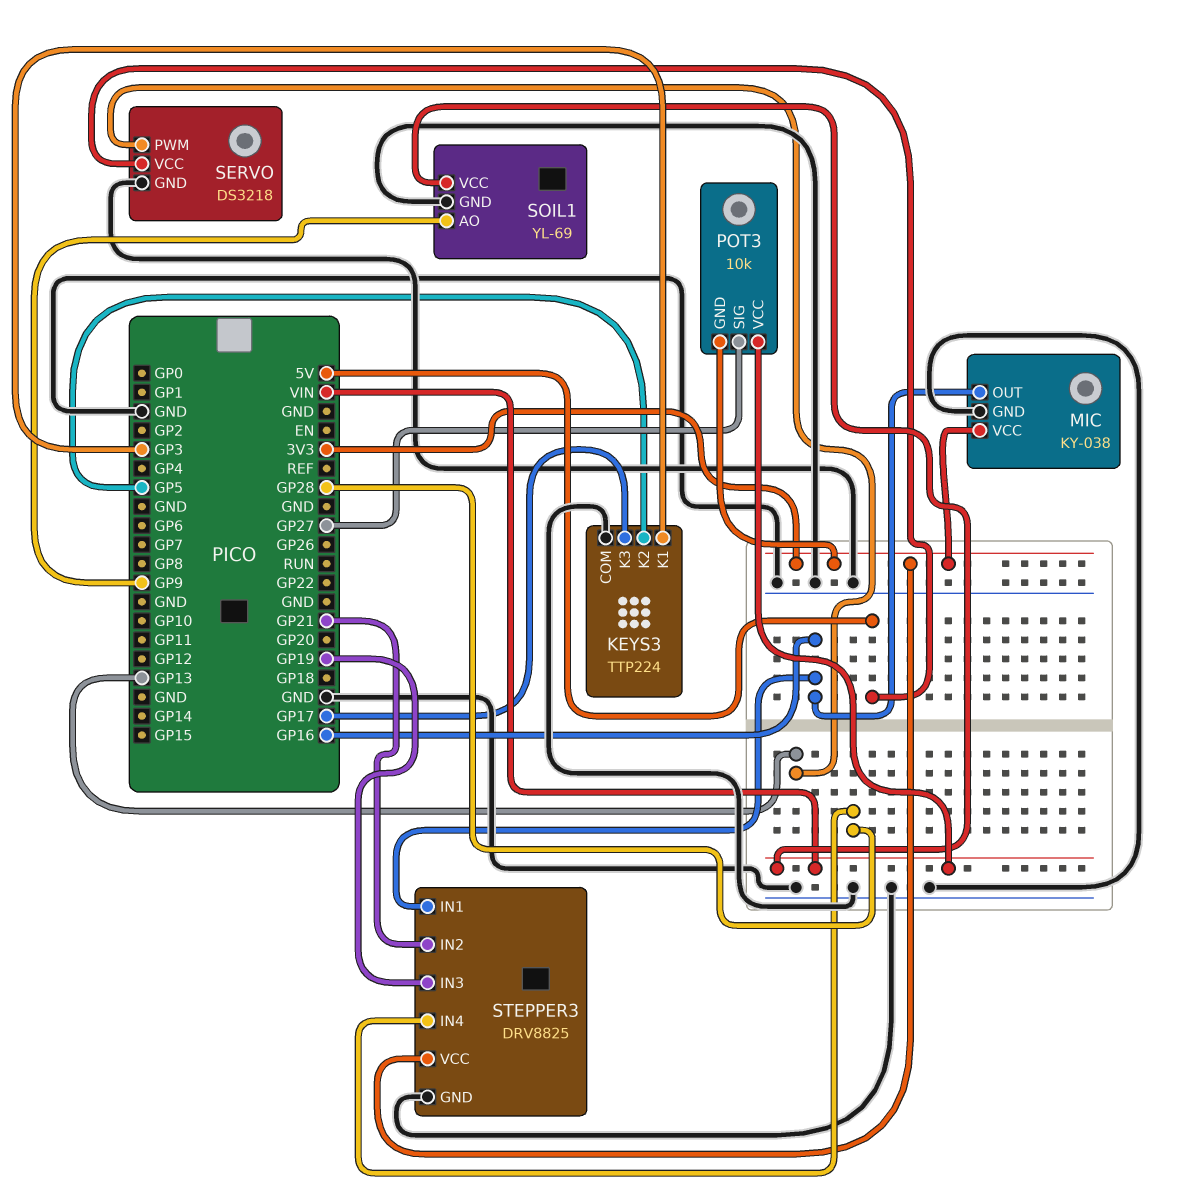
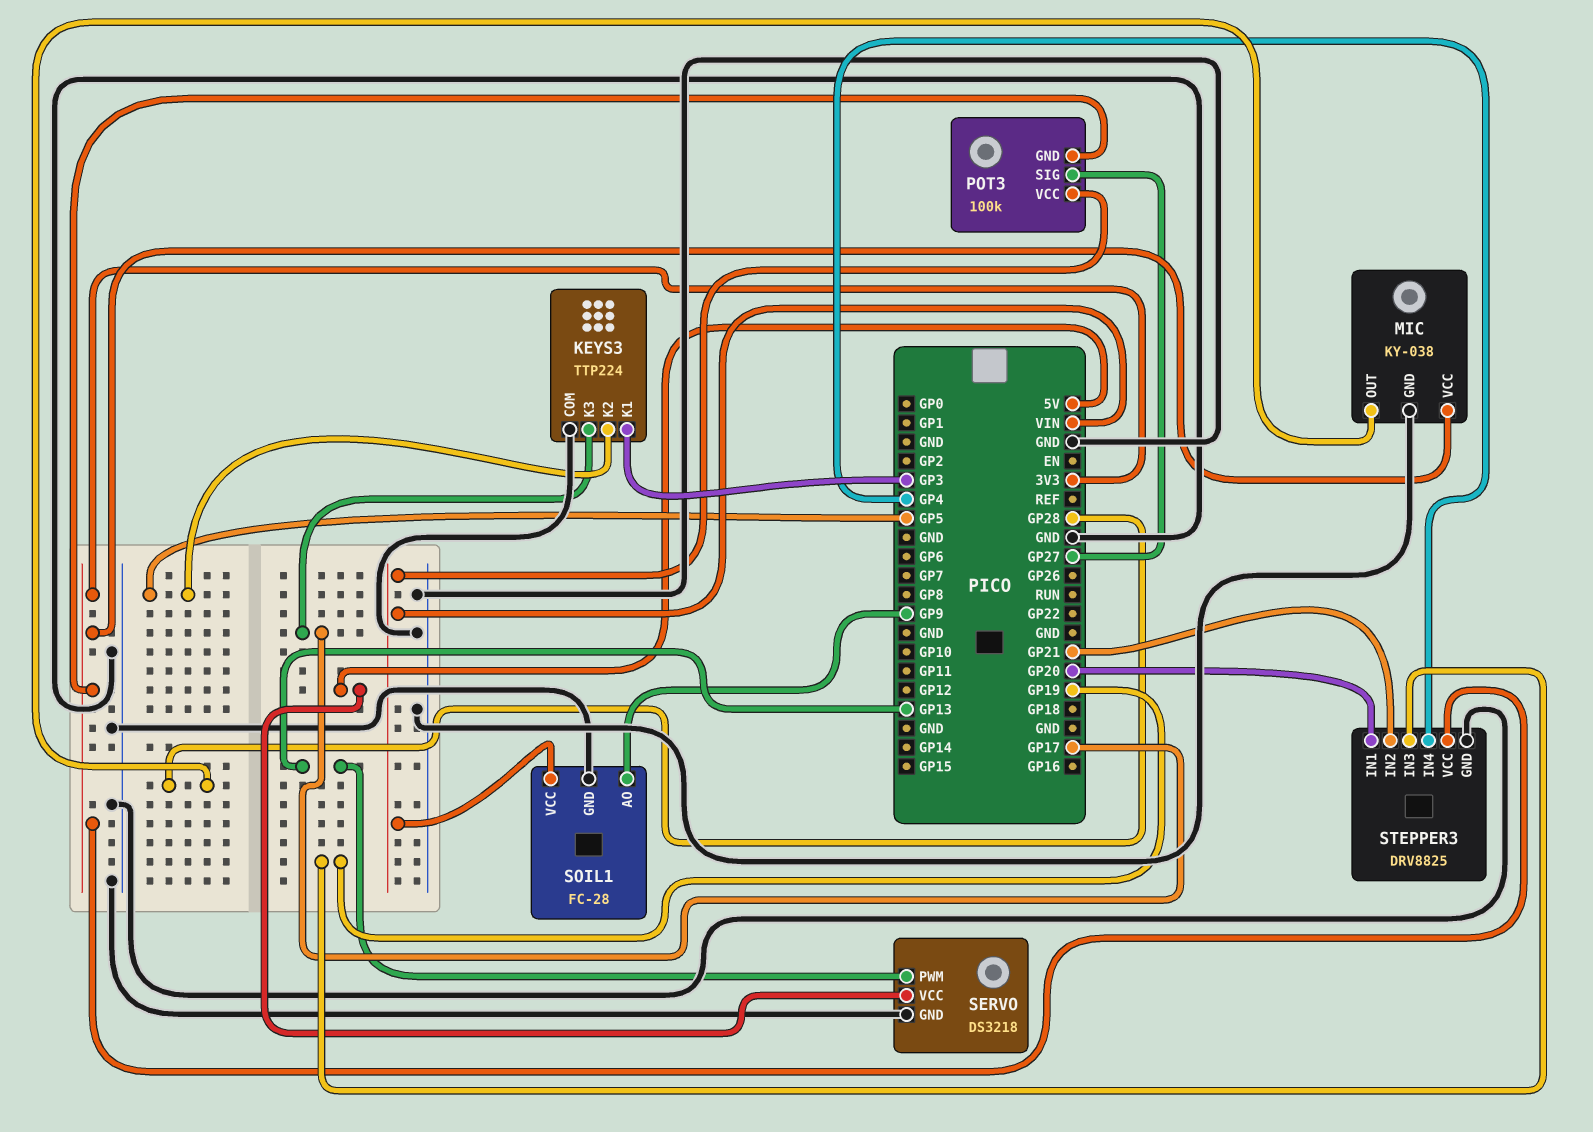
MIC pin OUT: GP16 -> GP28
POT3: 10k -> 100k
SOIL1: YL-69 -> FC-28
STEPPER3 pin IN1: GP16 -> GP20
STEPPER3 pin IN4: GP28 -> GP4

